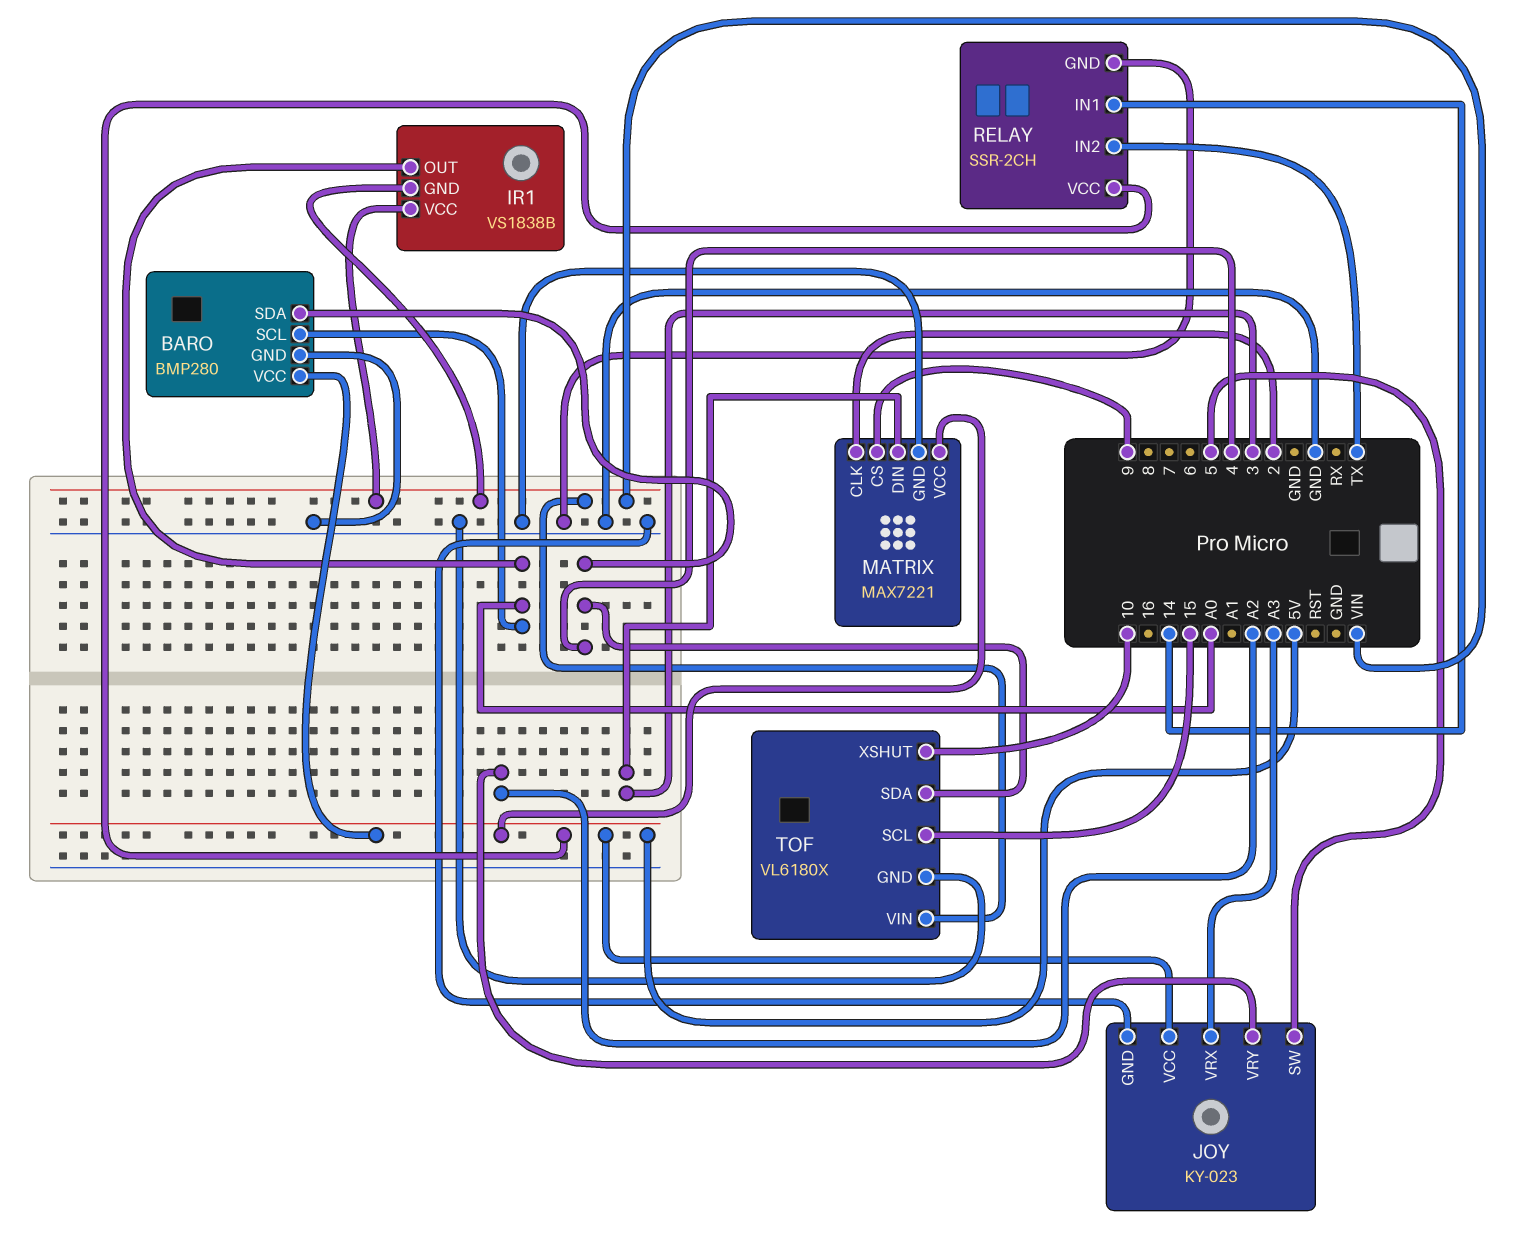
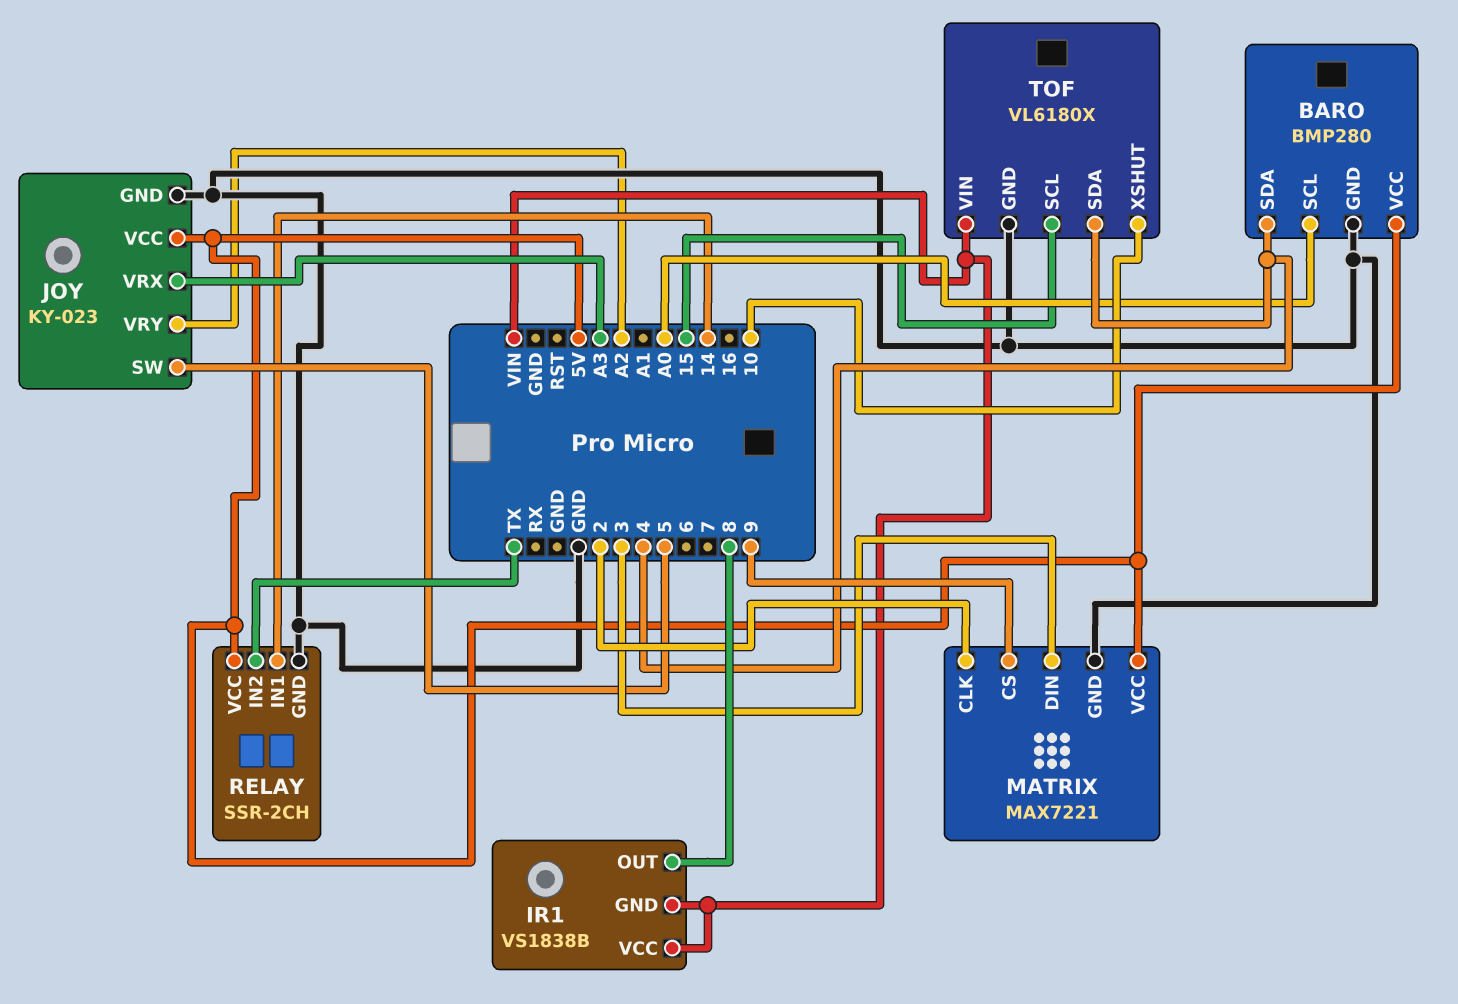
IR1 pin OUT: A0 -> 8

